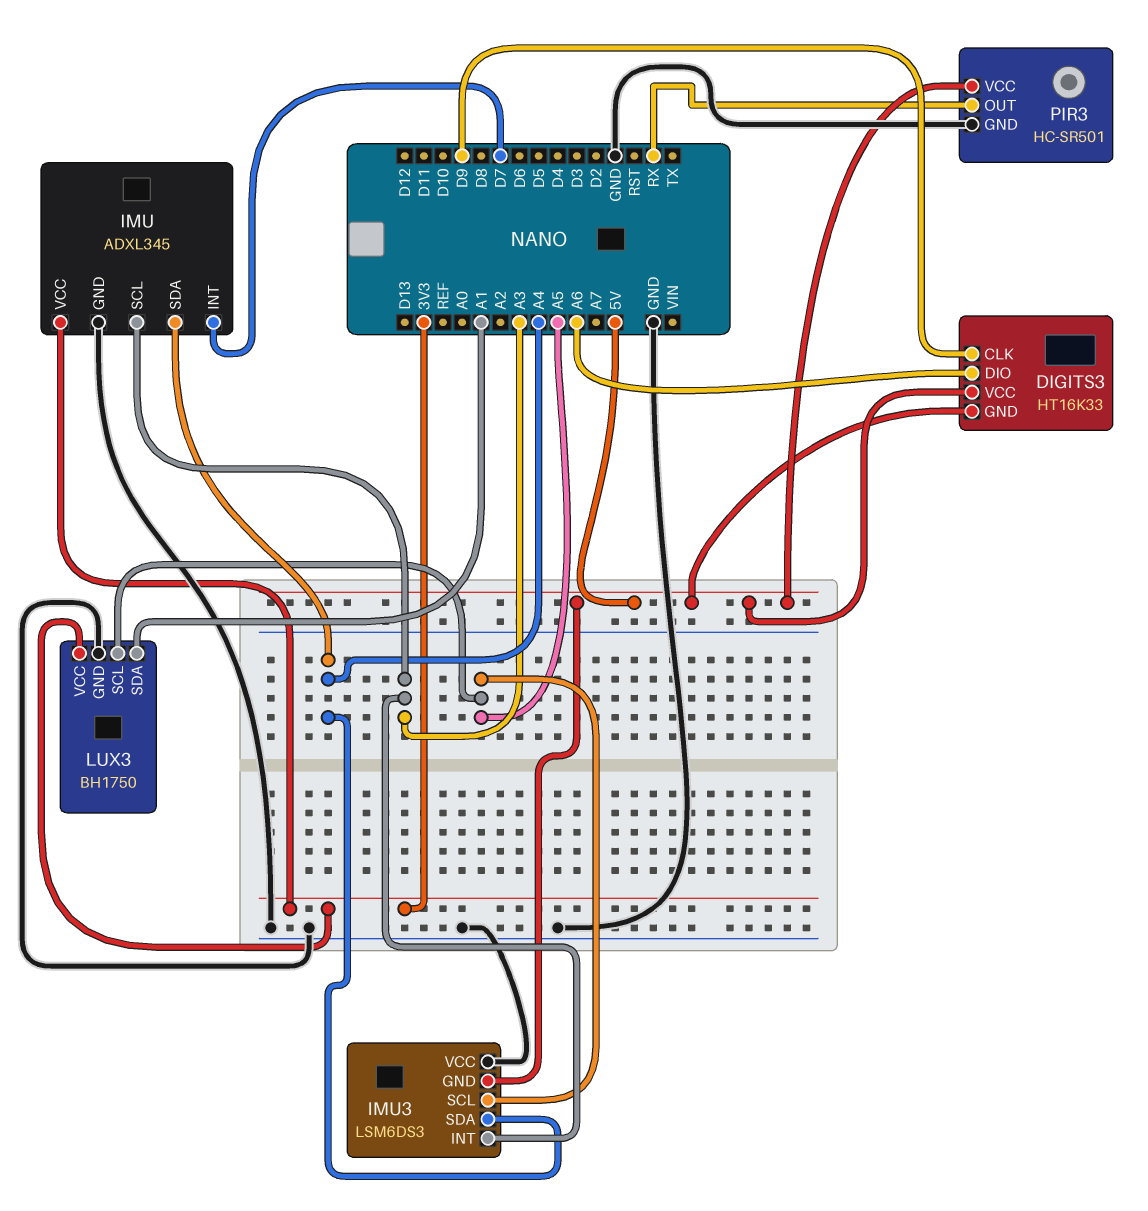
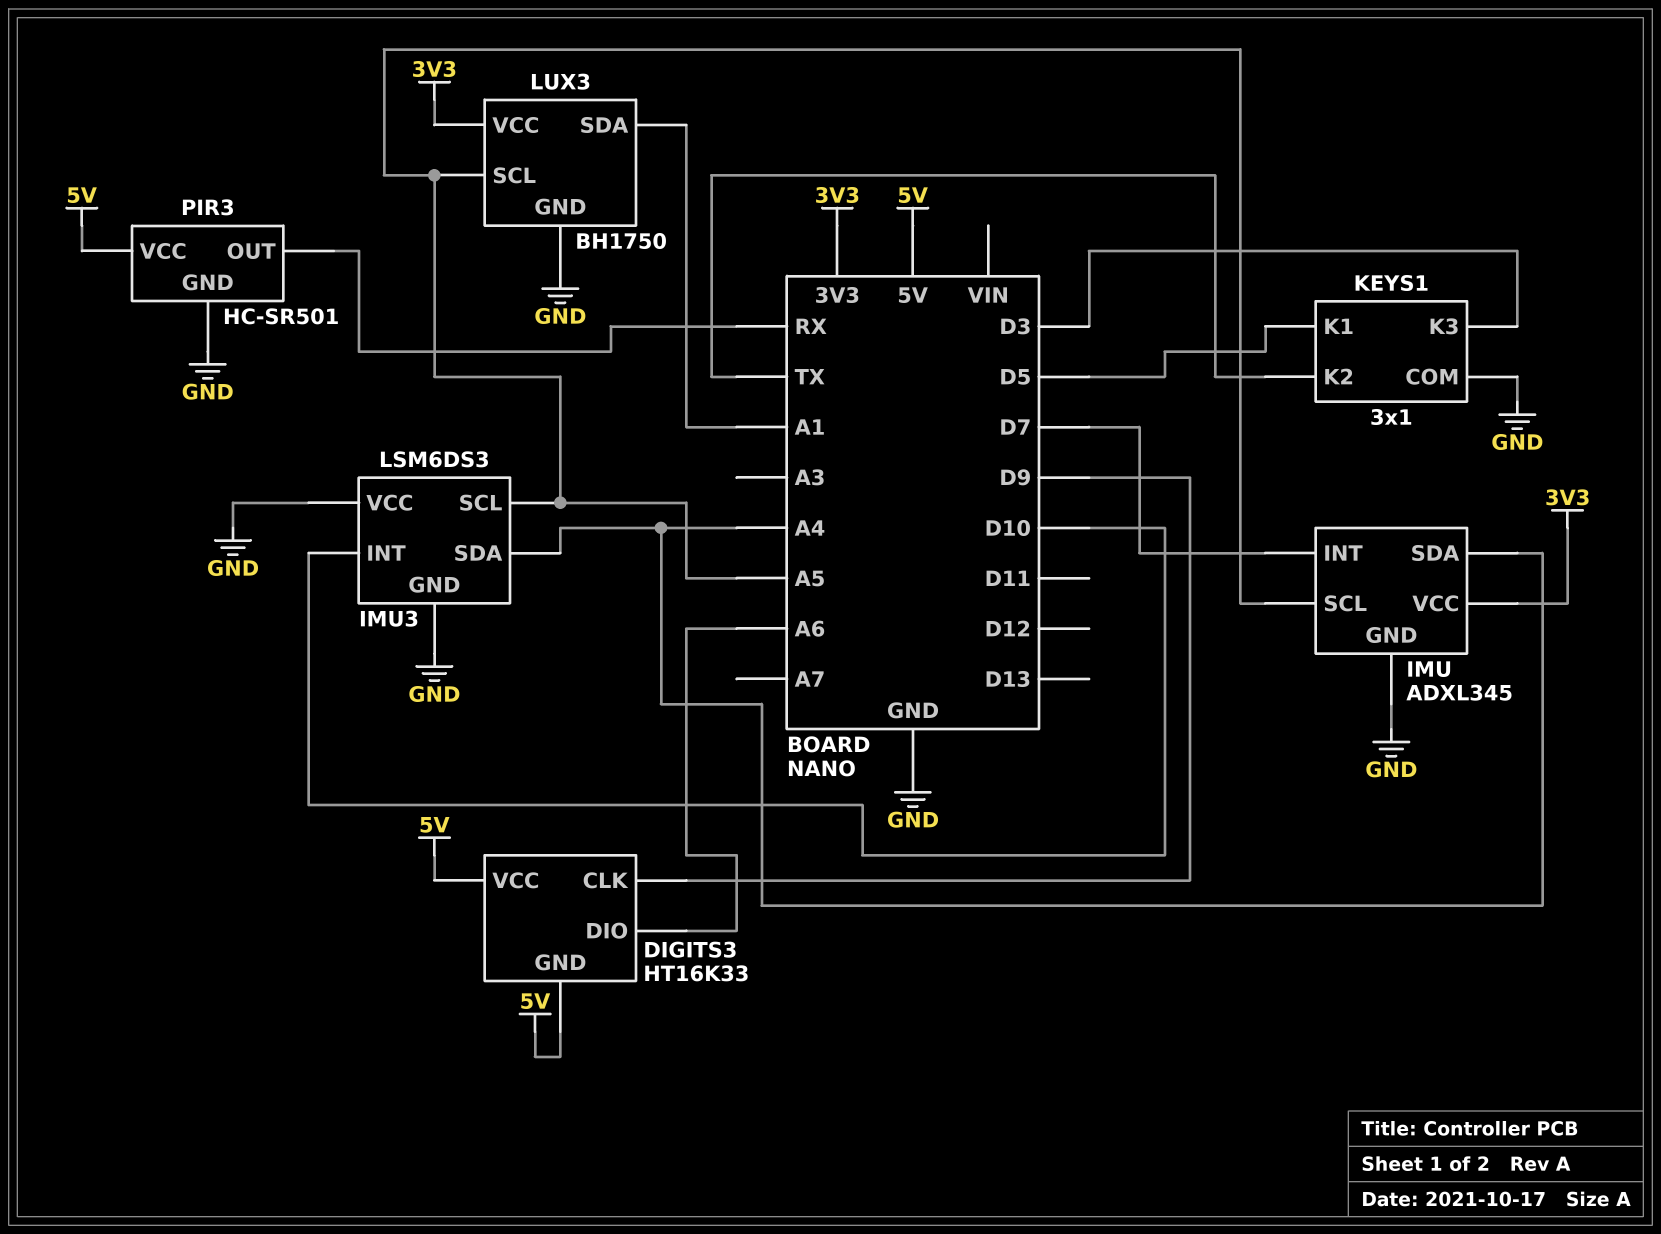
IMU pin SCL: A3 -> A5
IMU3 pin GND: 5V -> GND
IMU3 pin INT: A3 -> D10
KEYS1: none -> 3x1
KEYS1 pin COM: none -> GND
KEYS1 pin K1: none -> D5
KEYS1 pin K2: none -> TX
KEYS1 pin K3: none -> D3

